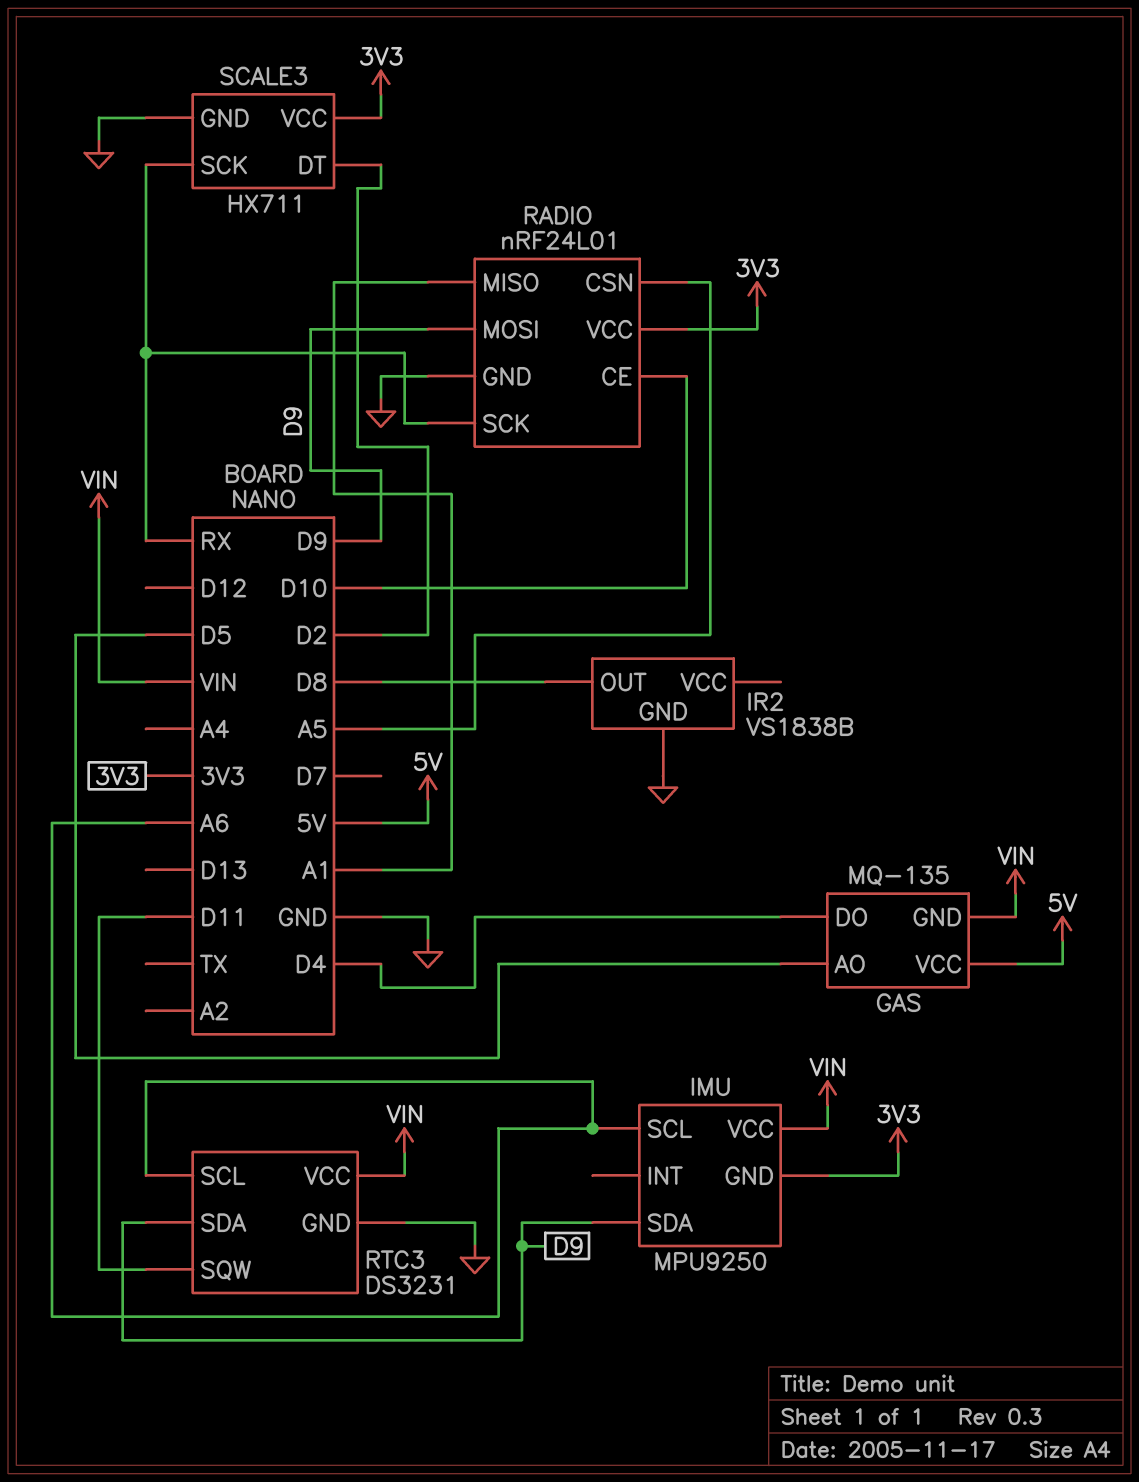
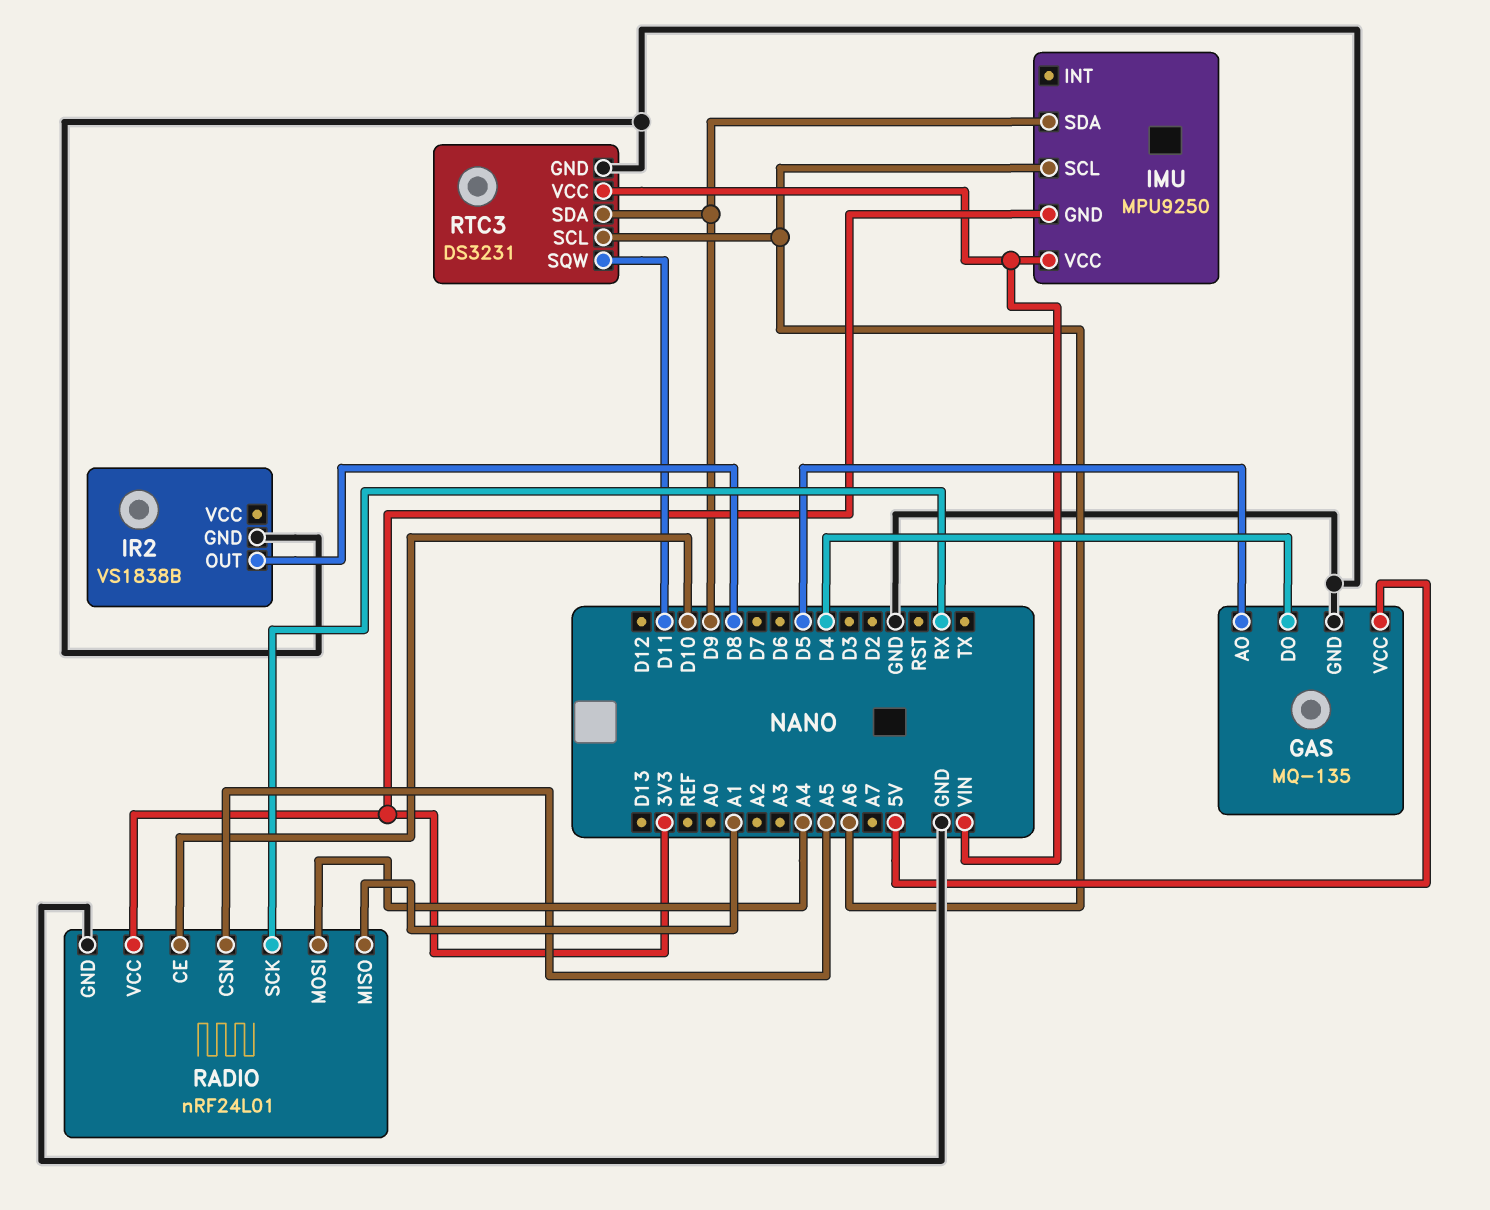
GAS pin GND: VIN -> GND
RADIO pin MOSI: D9 -> A4
SCALE3: HX711 -> none
SCALE3 pin DT: D2 -> none
SCALE3 pin GND: GND -> none
SCALE3 pin SCK: RX -> none
SCALE3 pin VCC: 3V3 -> none

